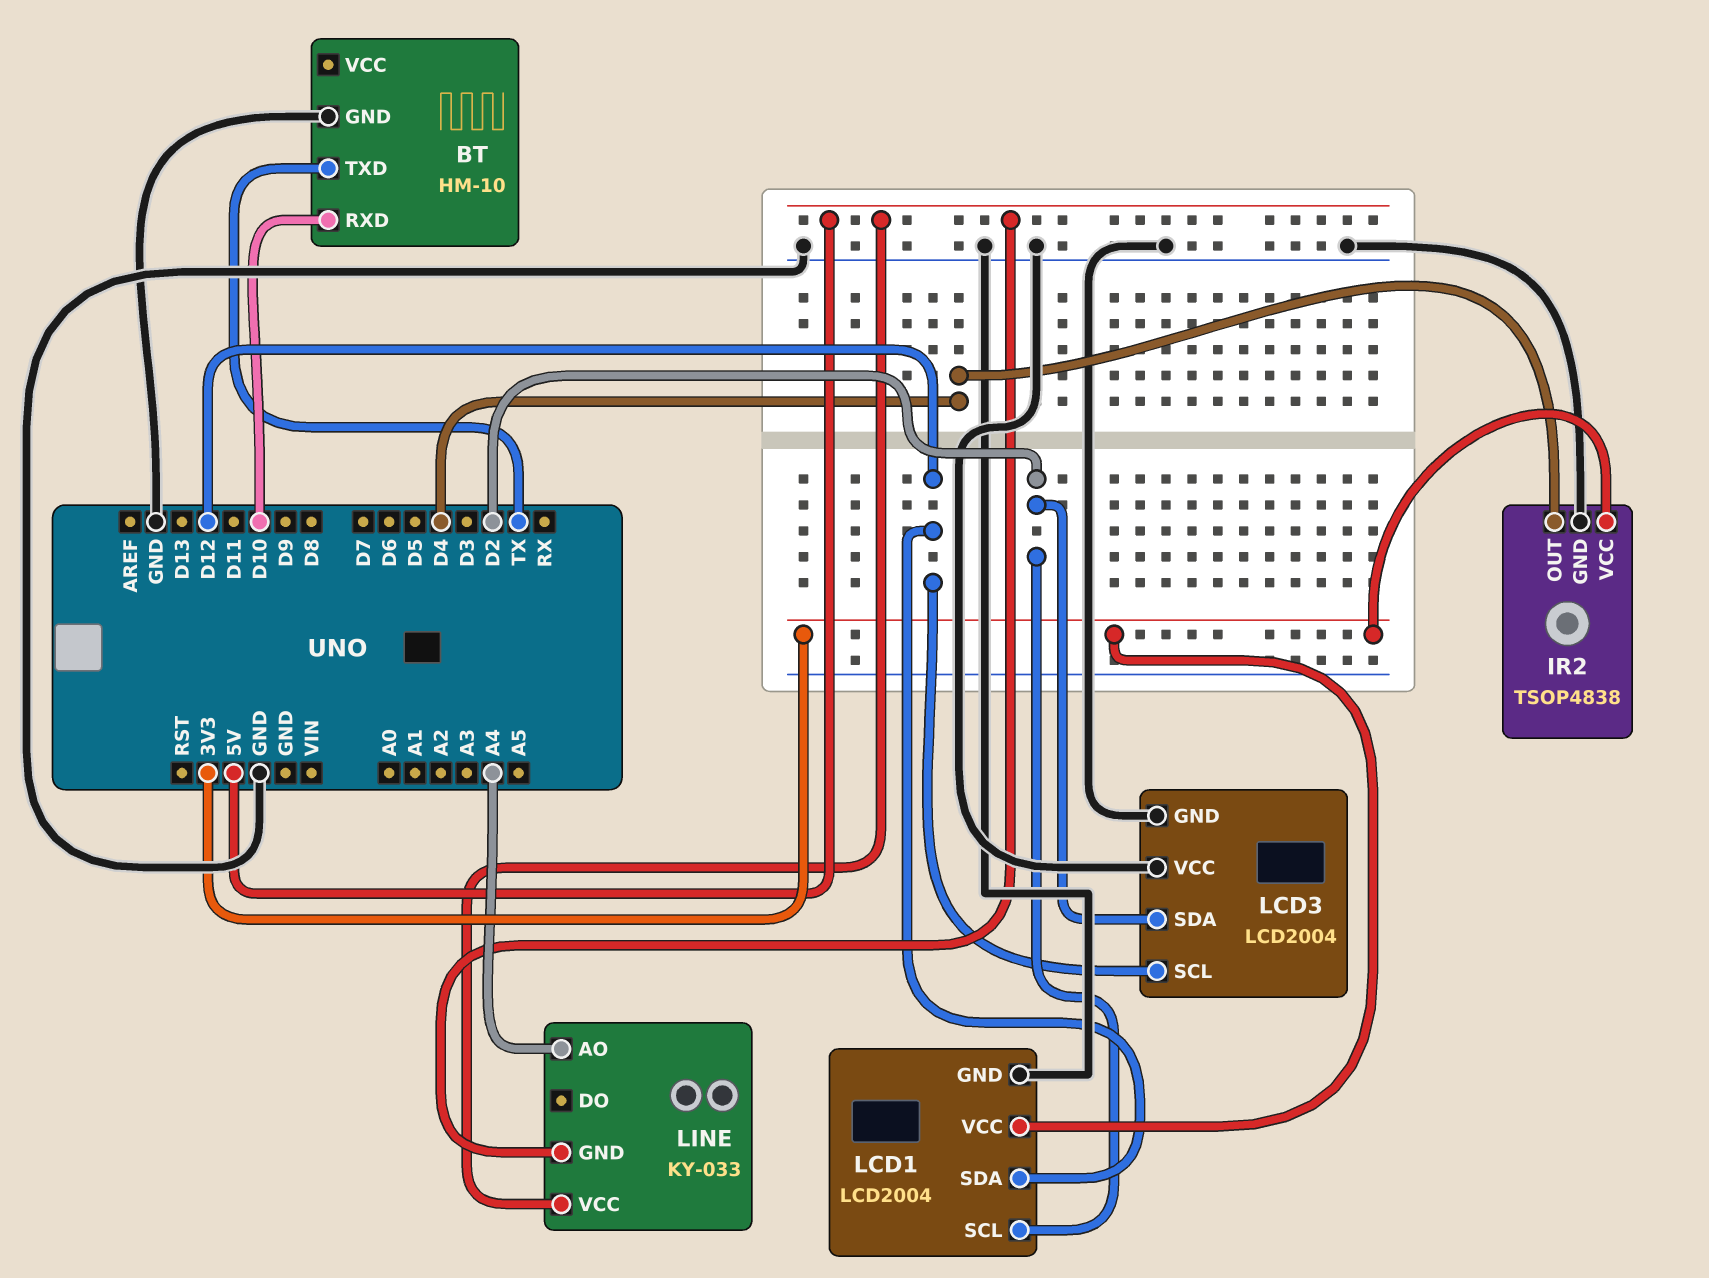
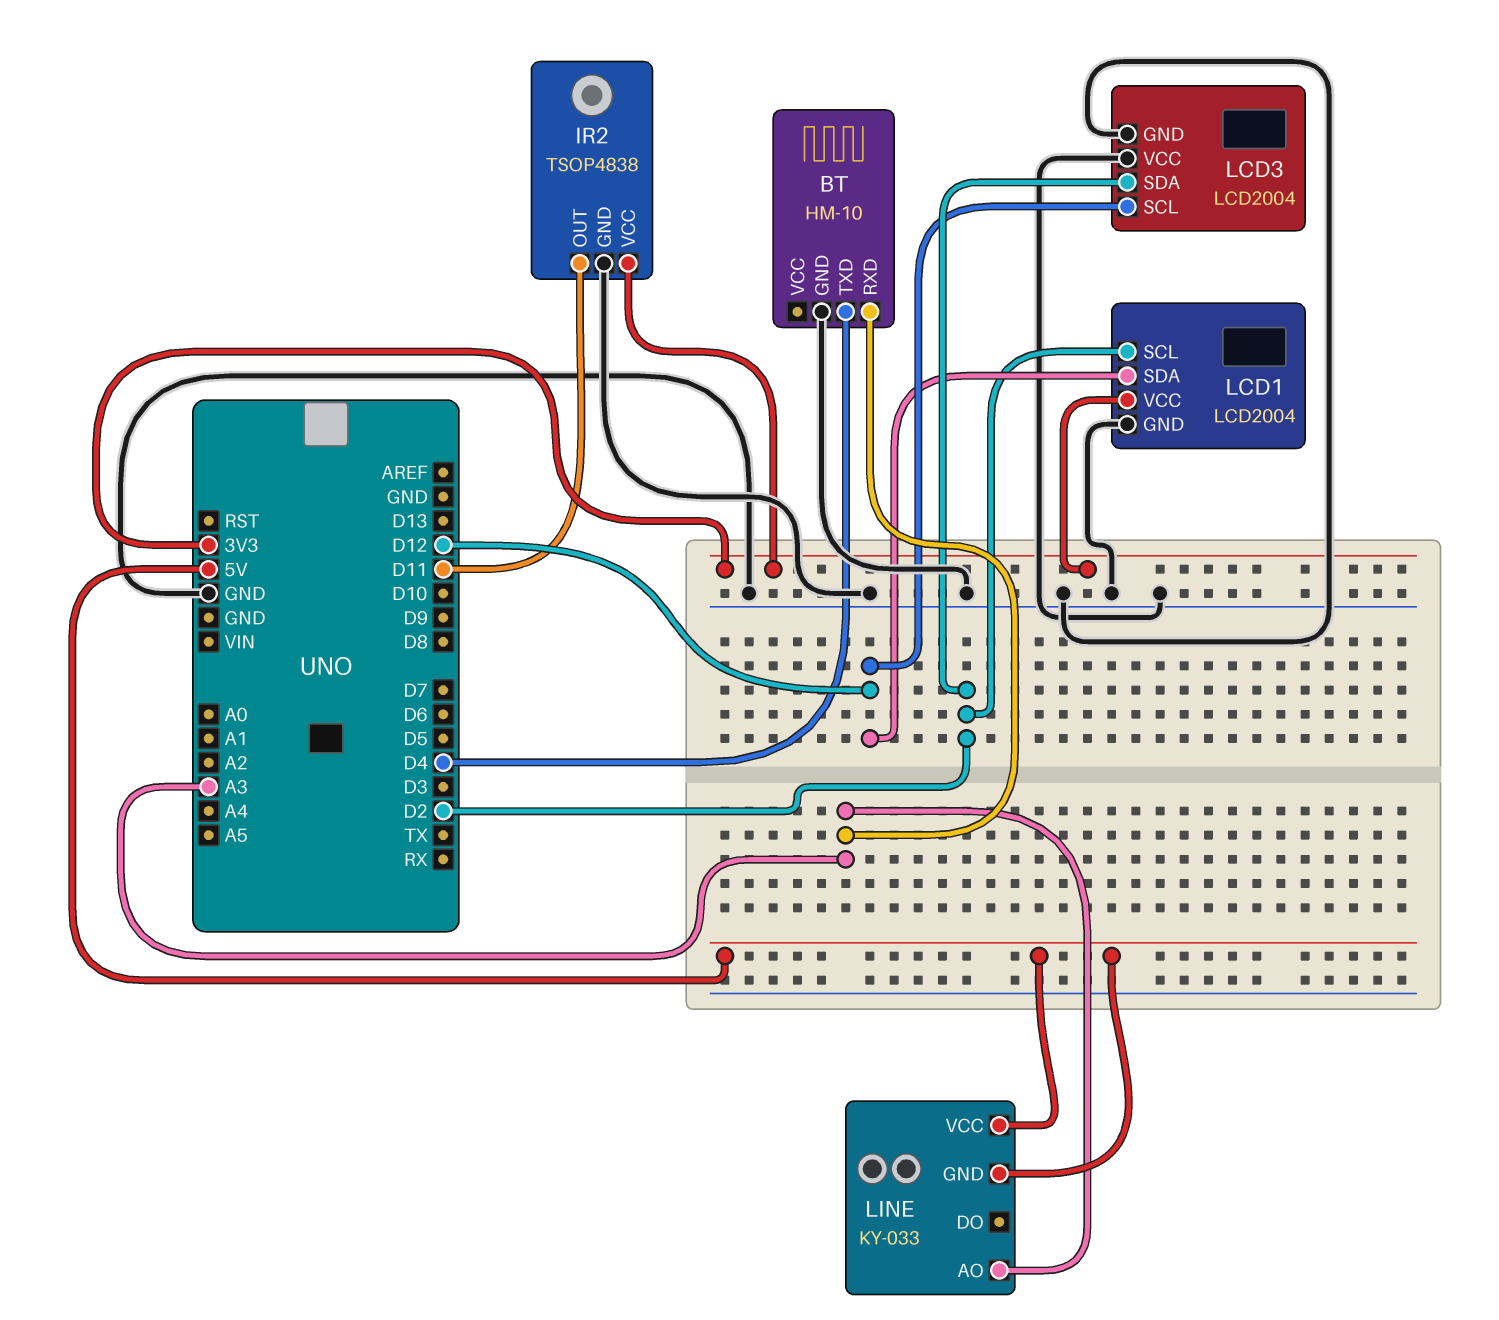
BT pin RXD: D10 -> A3
BT pin TXD: TX -> D4
IR2 pin OUT: D4 -> D11
LINE pin AO: A4 -> A3

